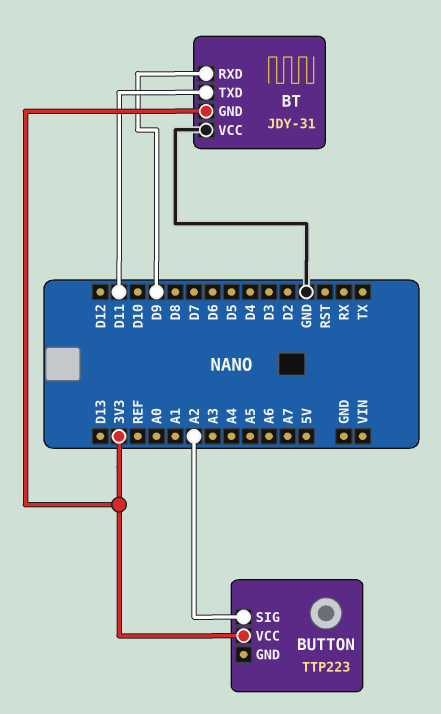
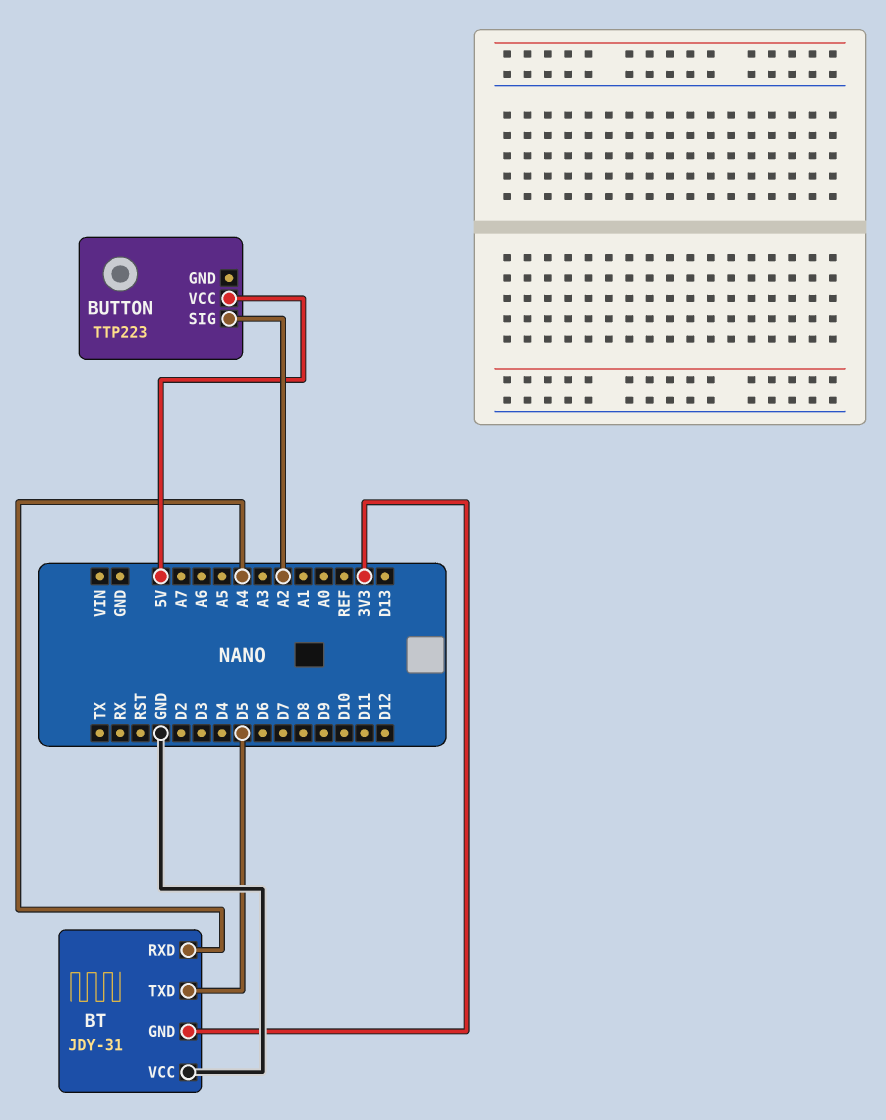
BT pin RXD: D9 -> A4
BT pin TXD: D11 -> D5
BUTTON pin VCC: 3V3 -> 5V

